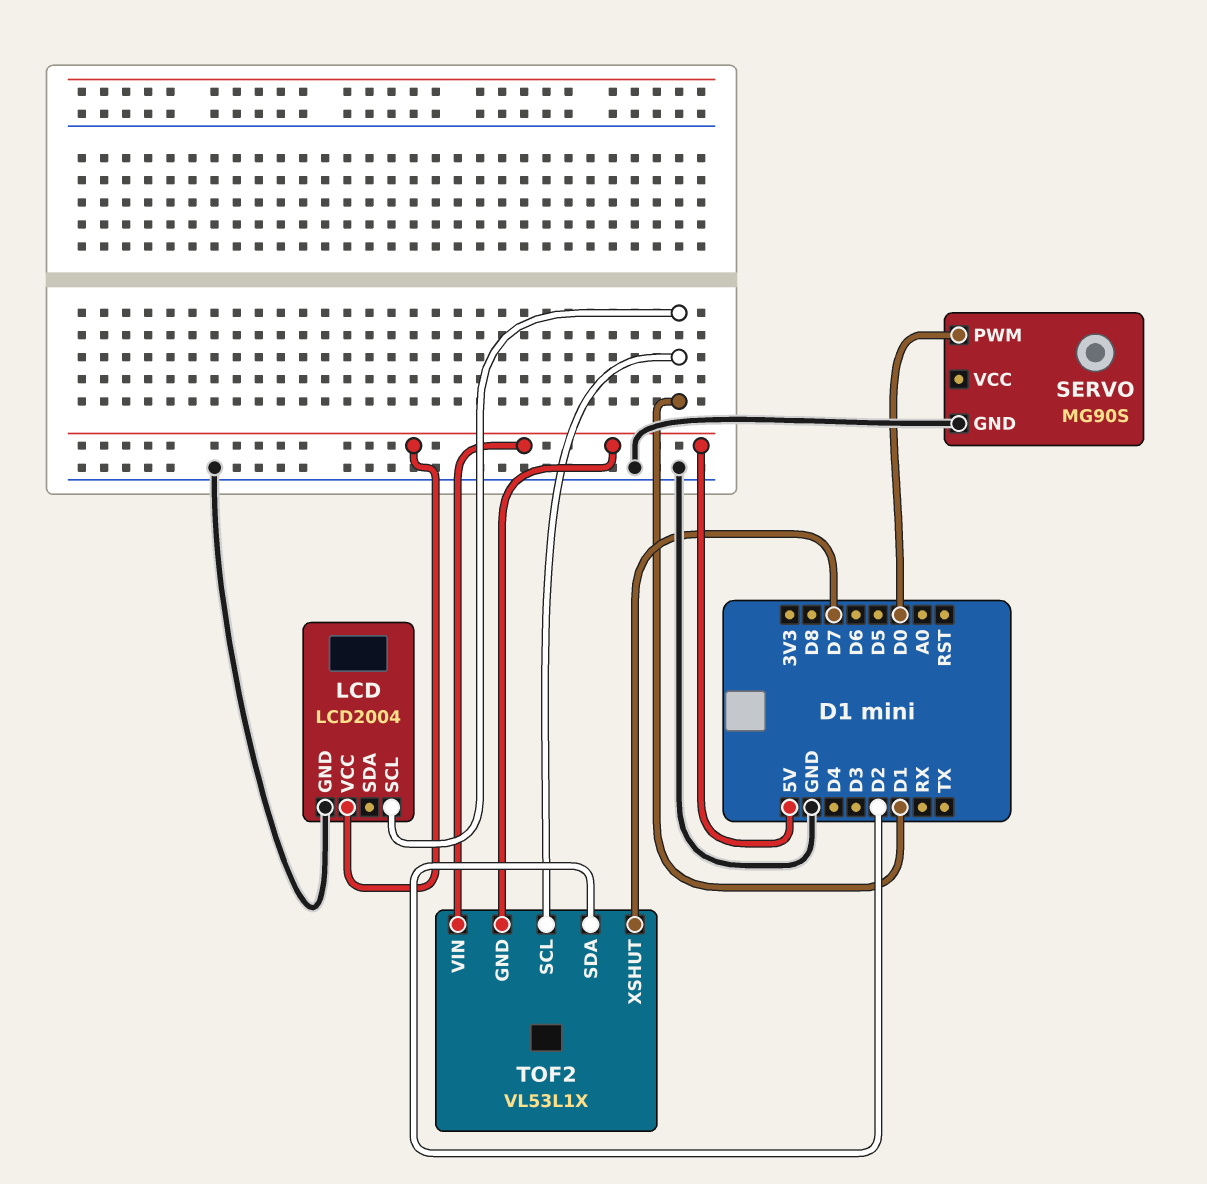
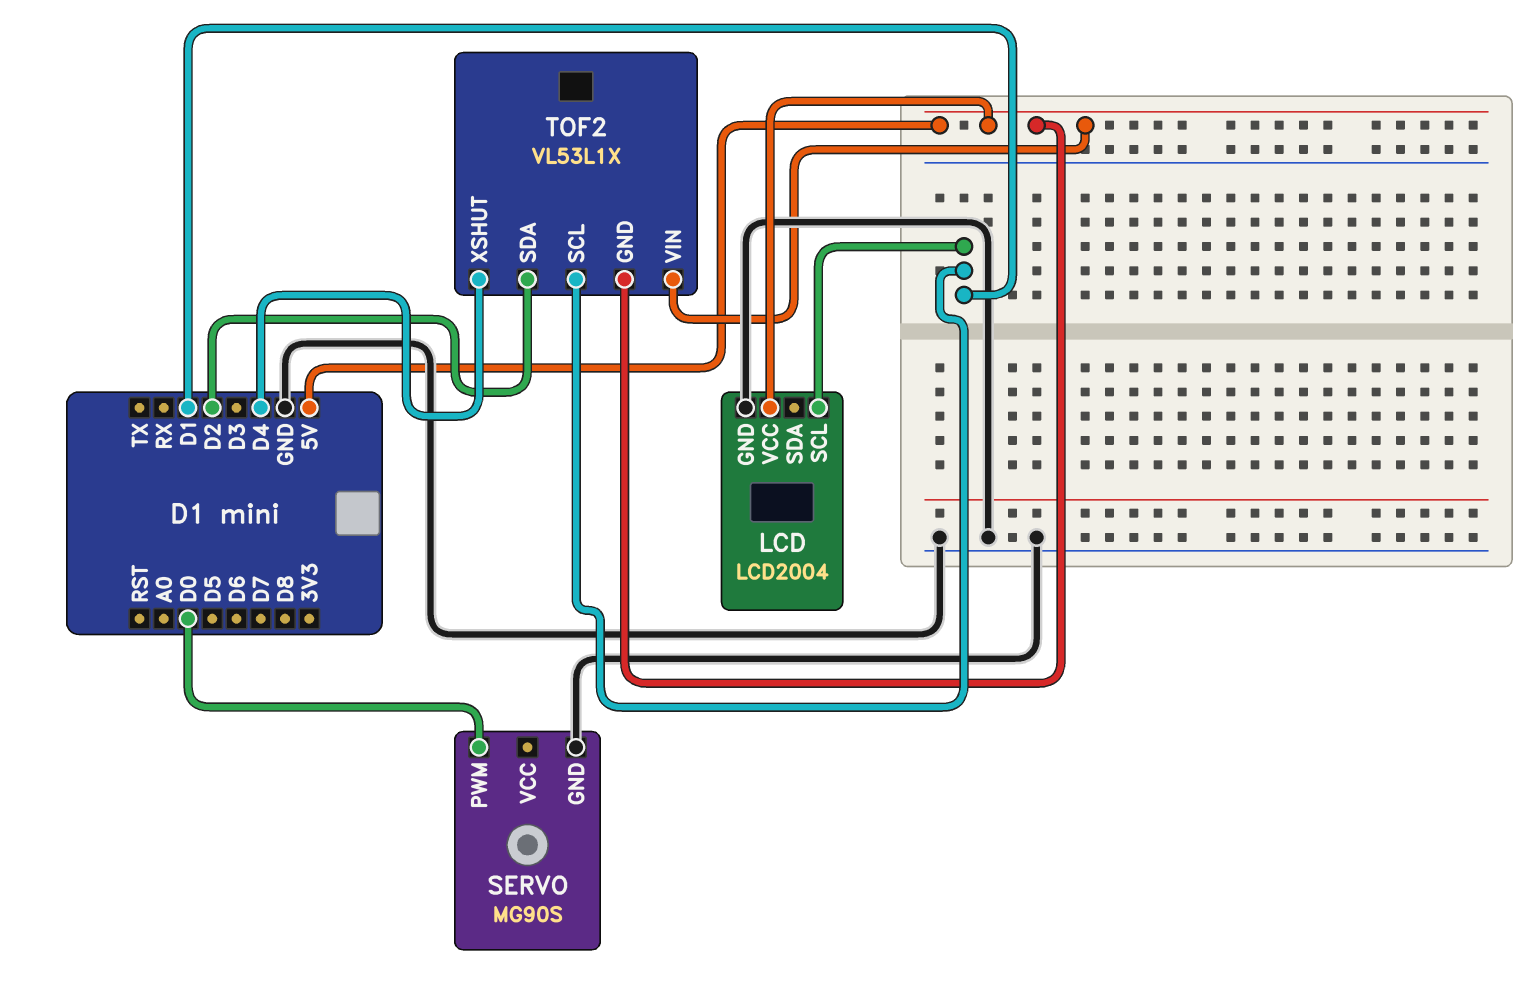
TOF2 pin XSHUT: D7 -> D4

